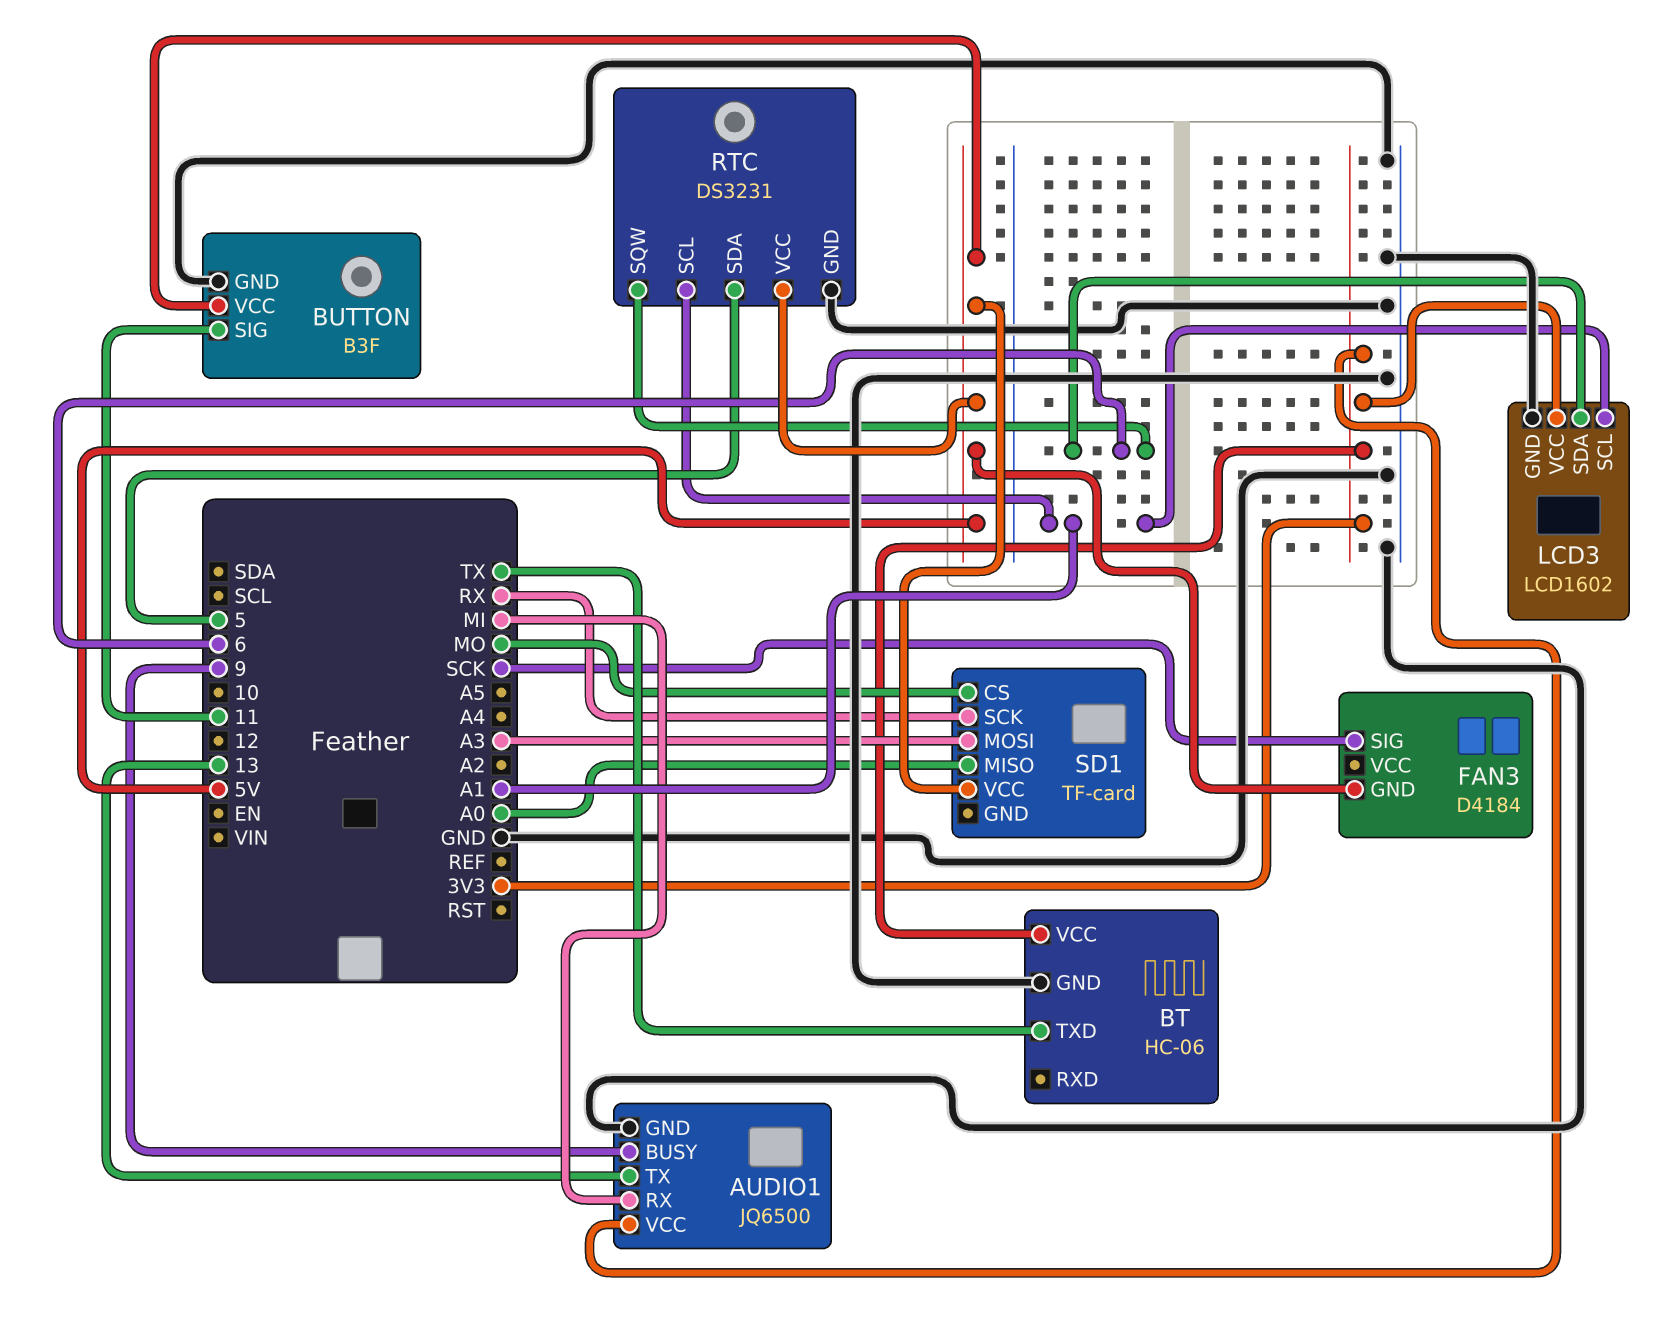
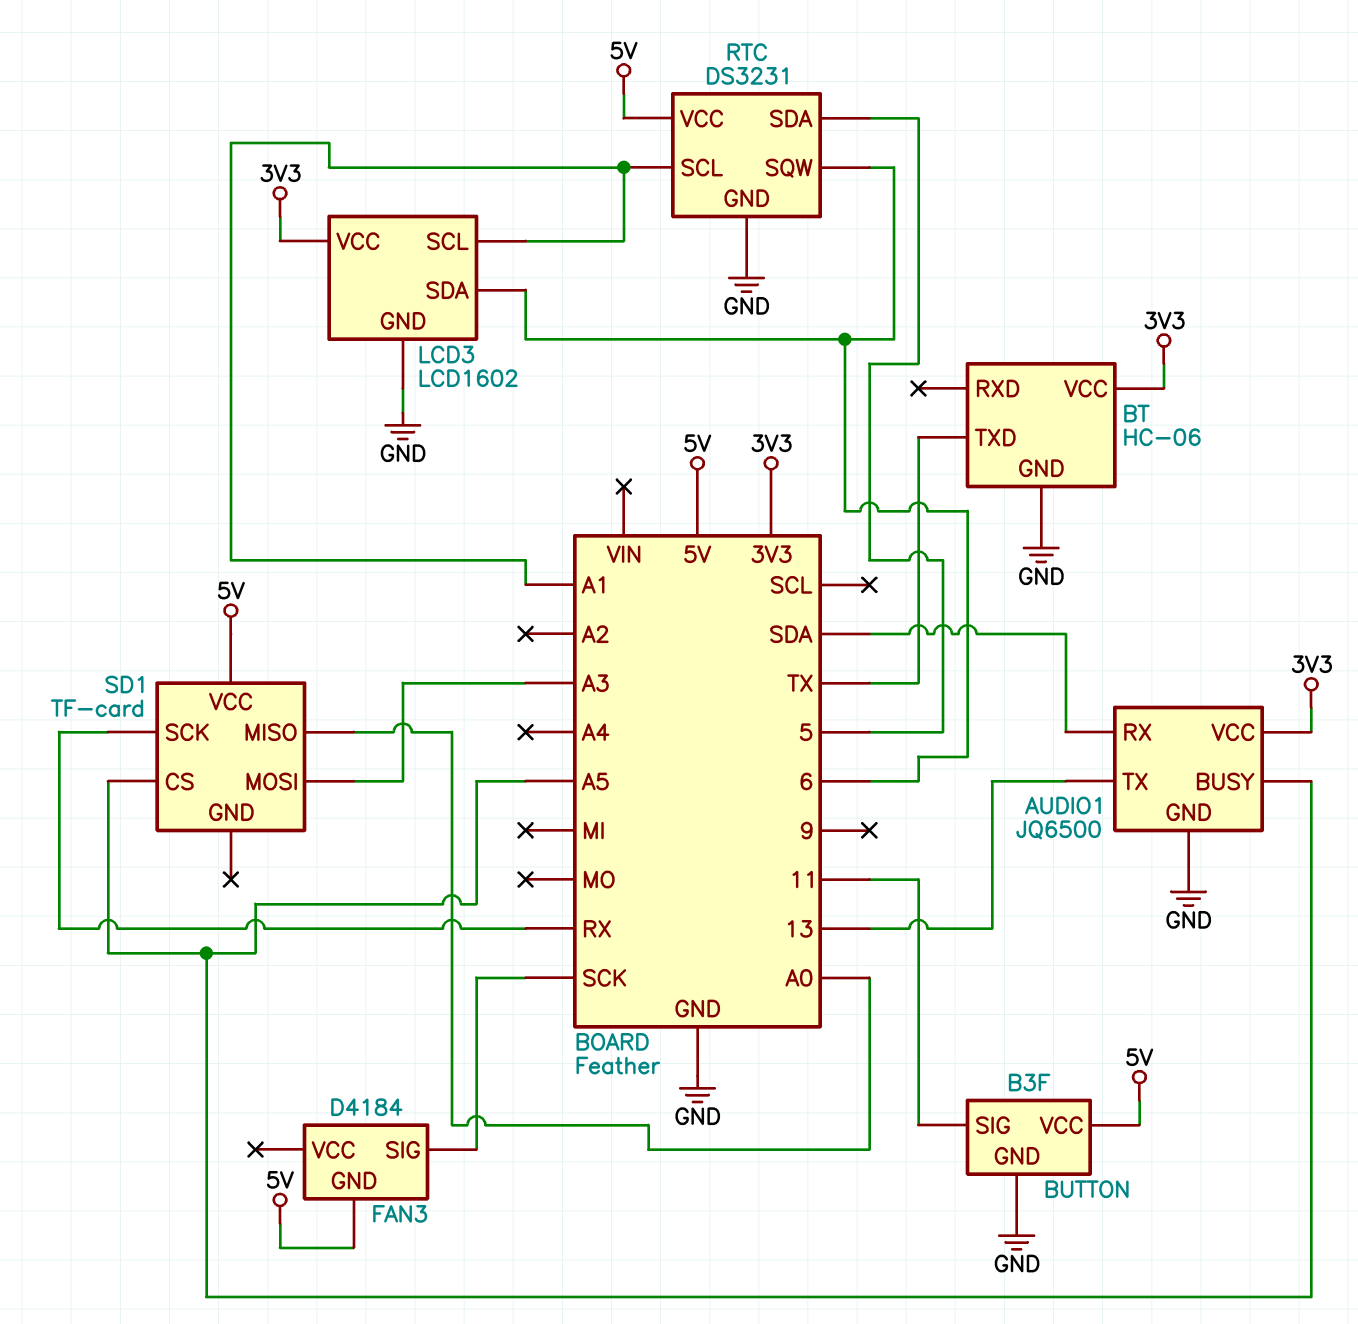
AUDIO1 pin BUSY: 9 -> A5
AUDIO1 pin RX: MI -> SDA
SD1 pin CS: MO -> A5

